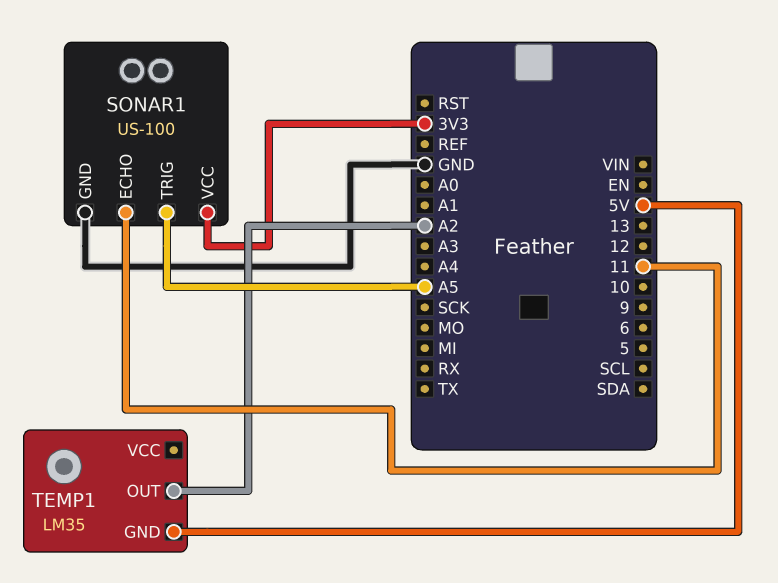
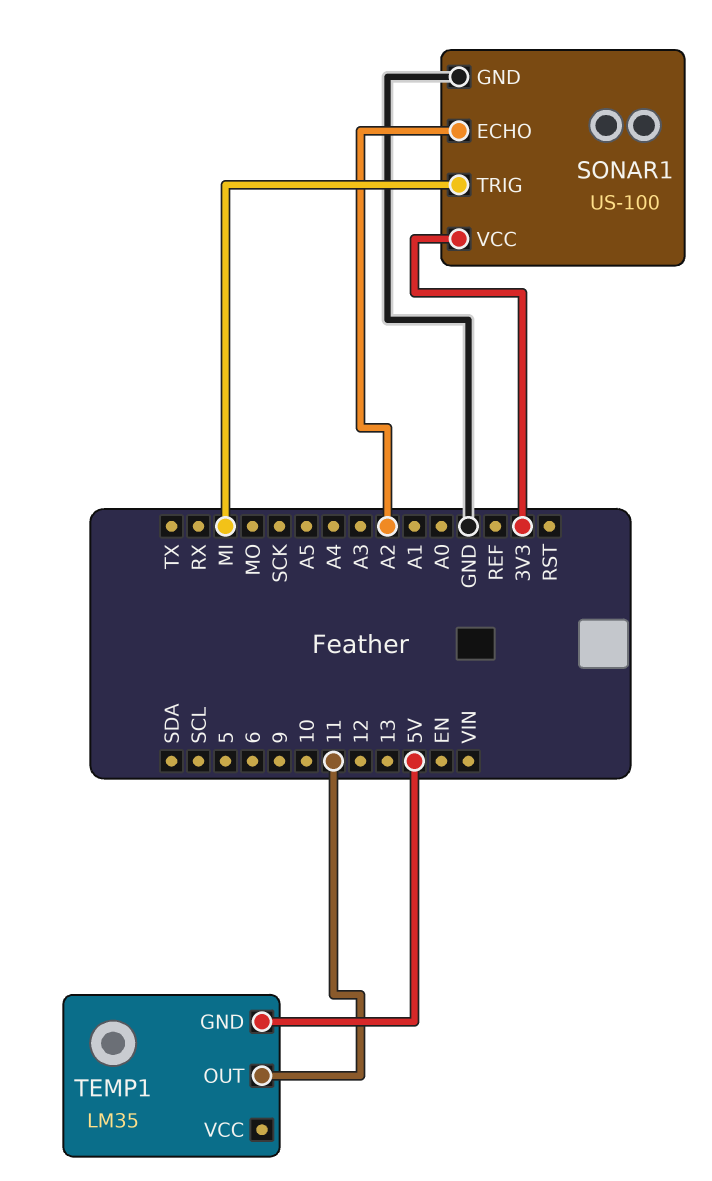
SONAR1 pin ECHO: 11 -> A2
SONAR1 pin TRIG: A5 -> MI
TEMP1 pin OUT: A2 -> 11

